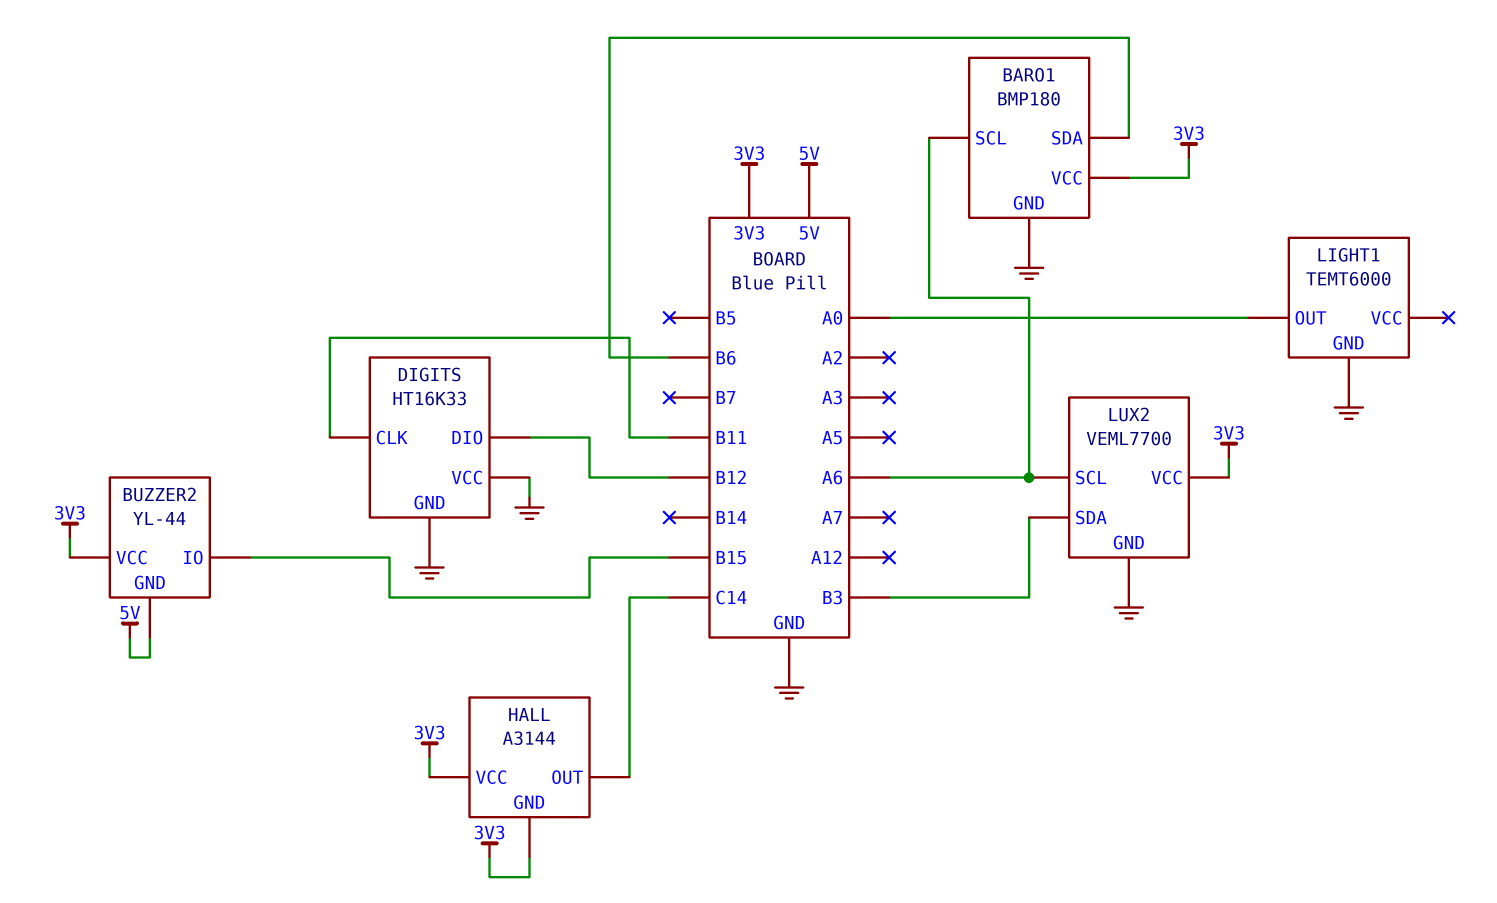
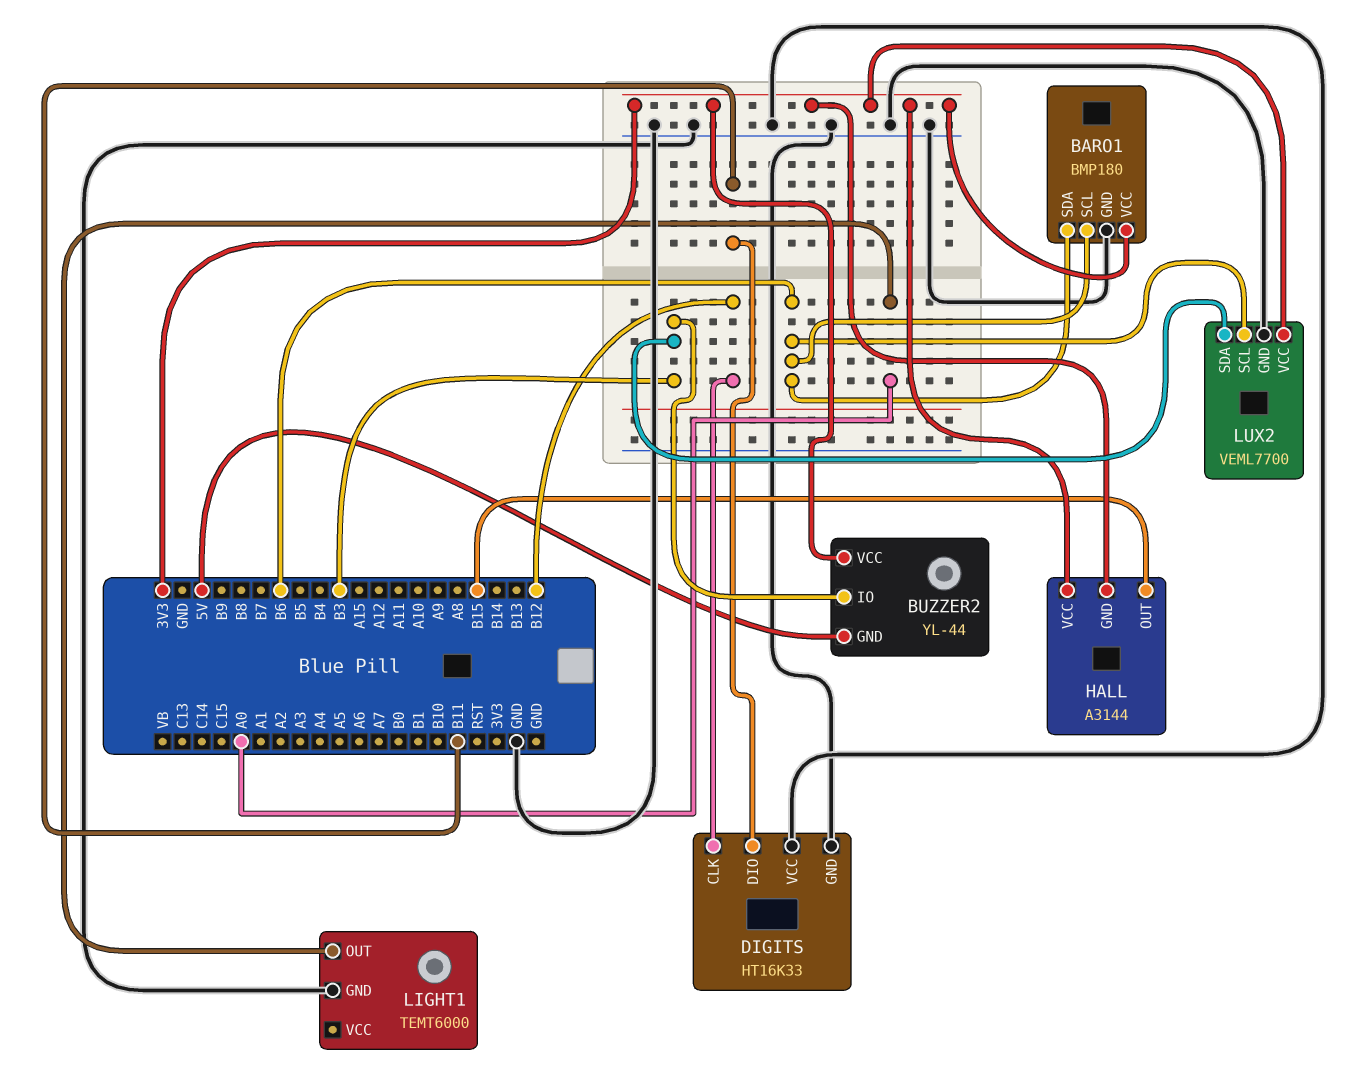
BARO1 pin SCL: A6 -> B6
BUZZER2 pin IO: B15 -> B3
DIGITS pin CLK: B11 -> B12
DIGITS pin DIO: B12 -> B11
HALL pin OUT: C14 -> B15
LUX2 pin SCL: A6 -> B6

